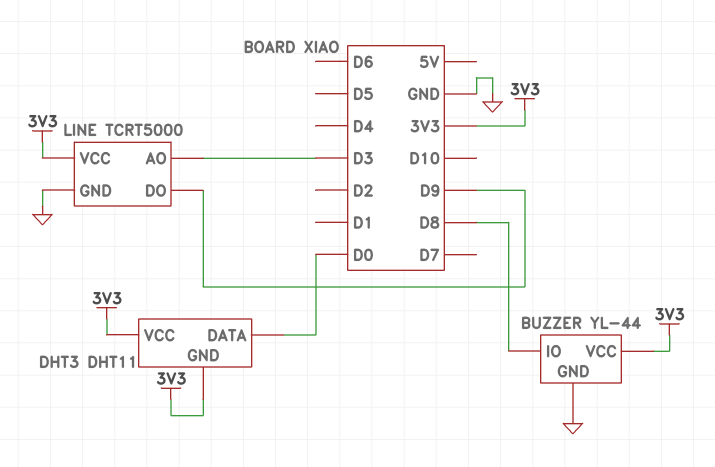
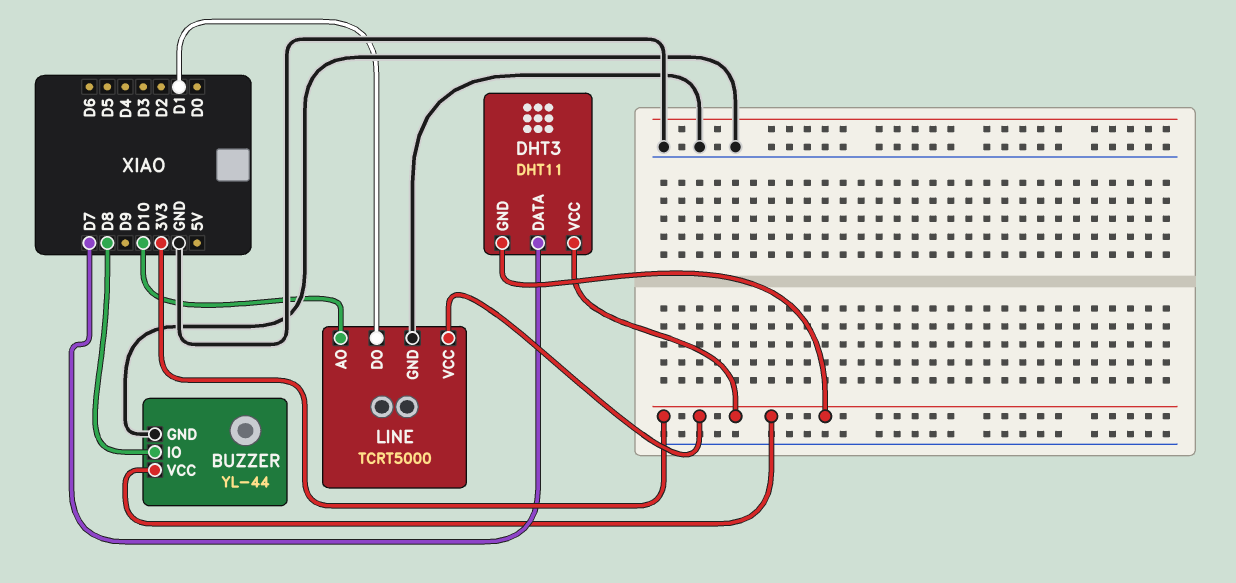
DHT3 pin DATA: D0 -> D7
LINE pin AO: D3 -> D10
LINE pin DO: D9 -> D1

